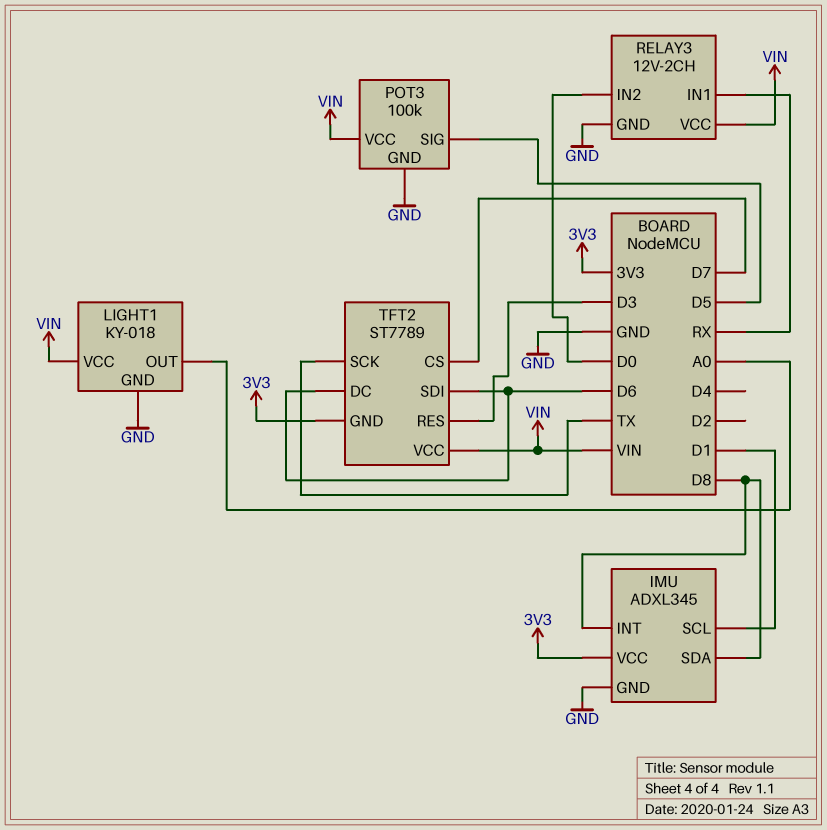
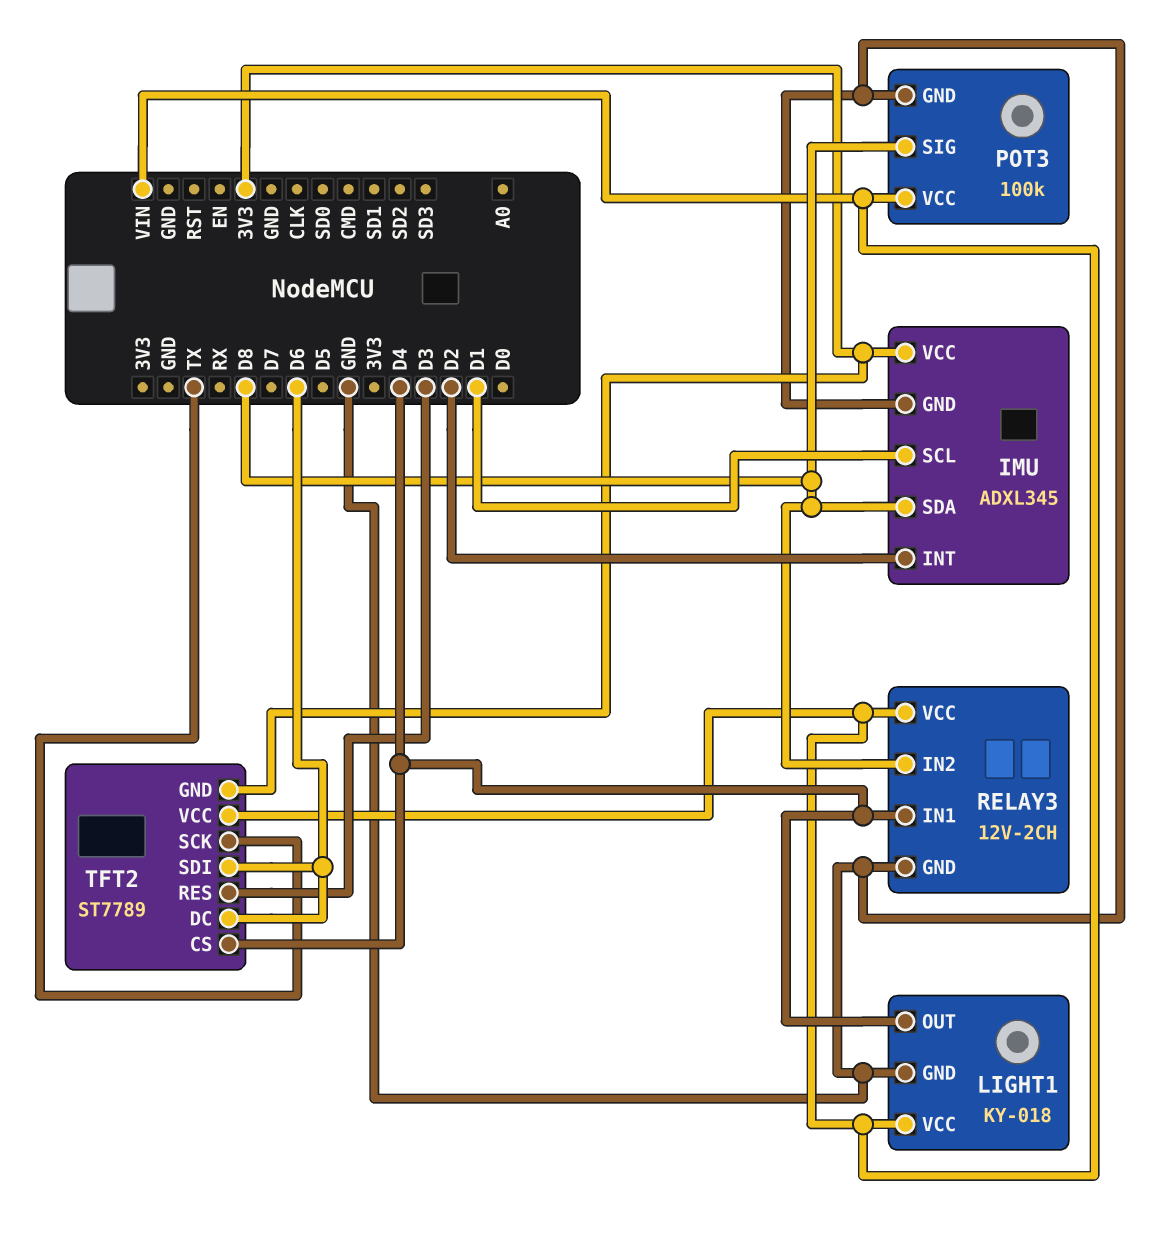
IMU pin INT: D8 -> D2
LIGHT1 pin OUT: A0 -> D4
POT3 pin SIG: D5 -> D8
RELAY3 pin IN1: RX -> D4
RELAY3 pin IN2: D0 -> D8
TFT2 pin CS: D7 -> D4

